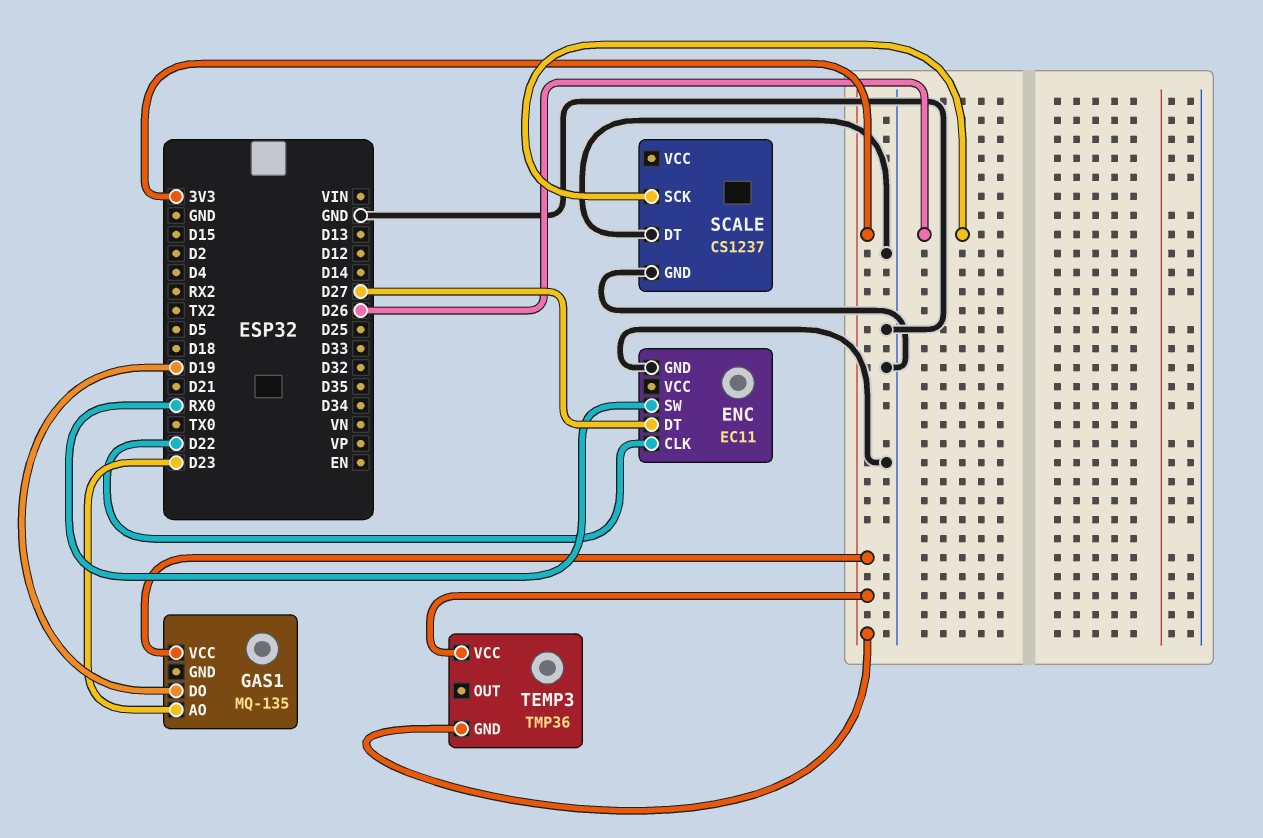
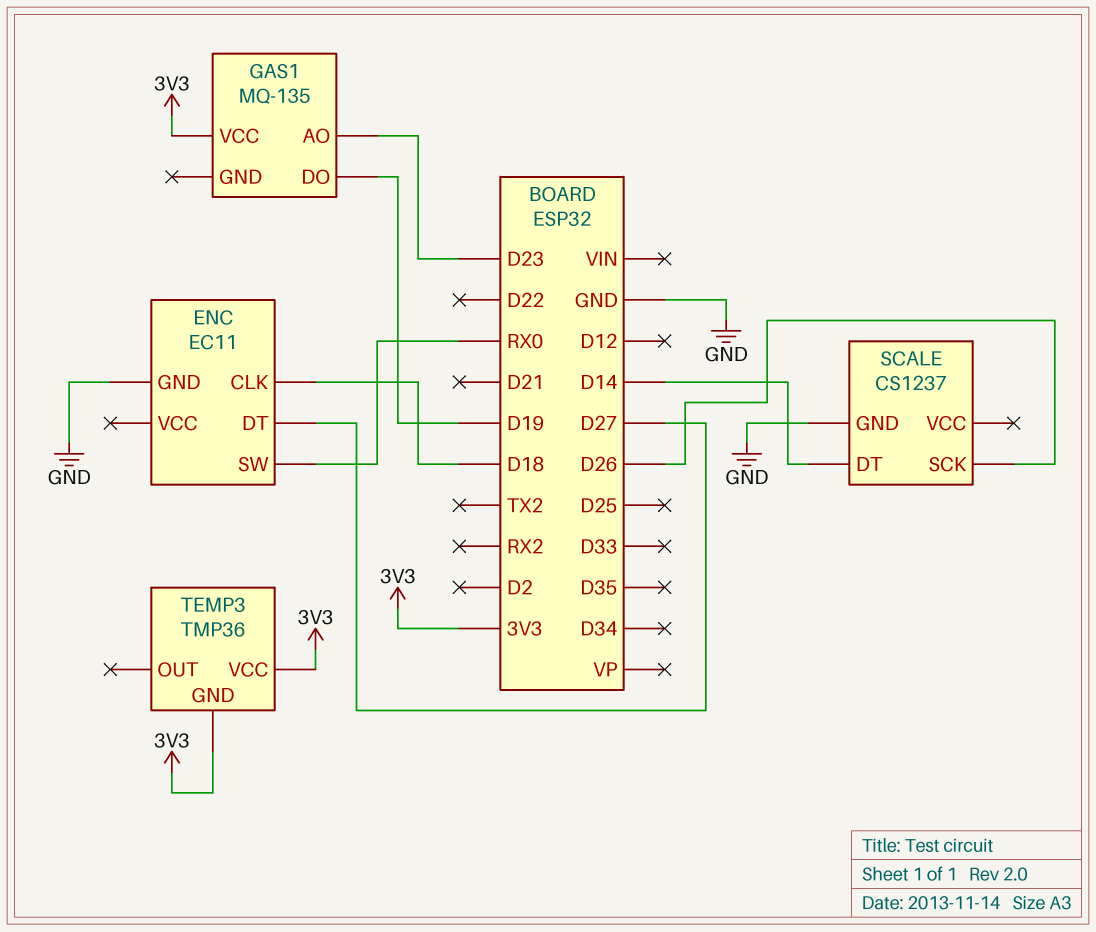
ENC pin CLK: D22 -> D18
SCALE pin DT: GND -> D14

